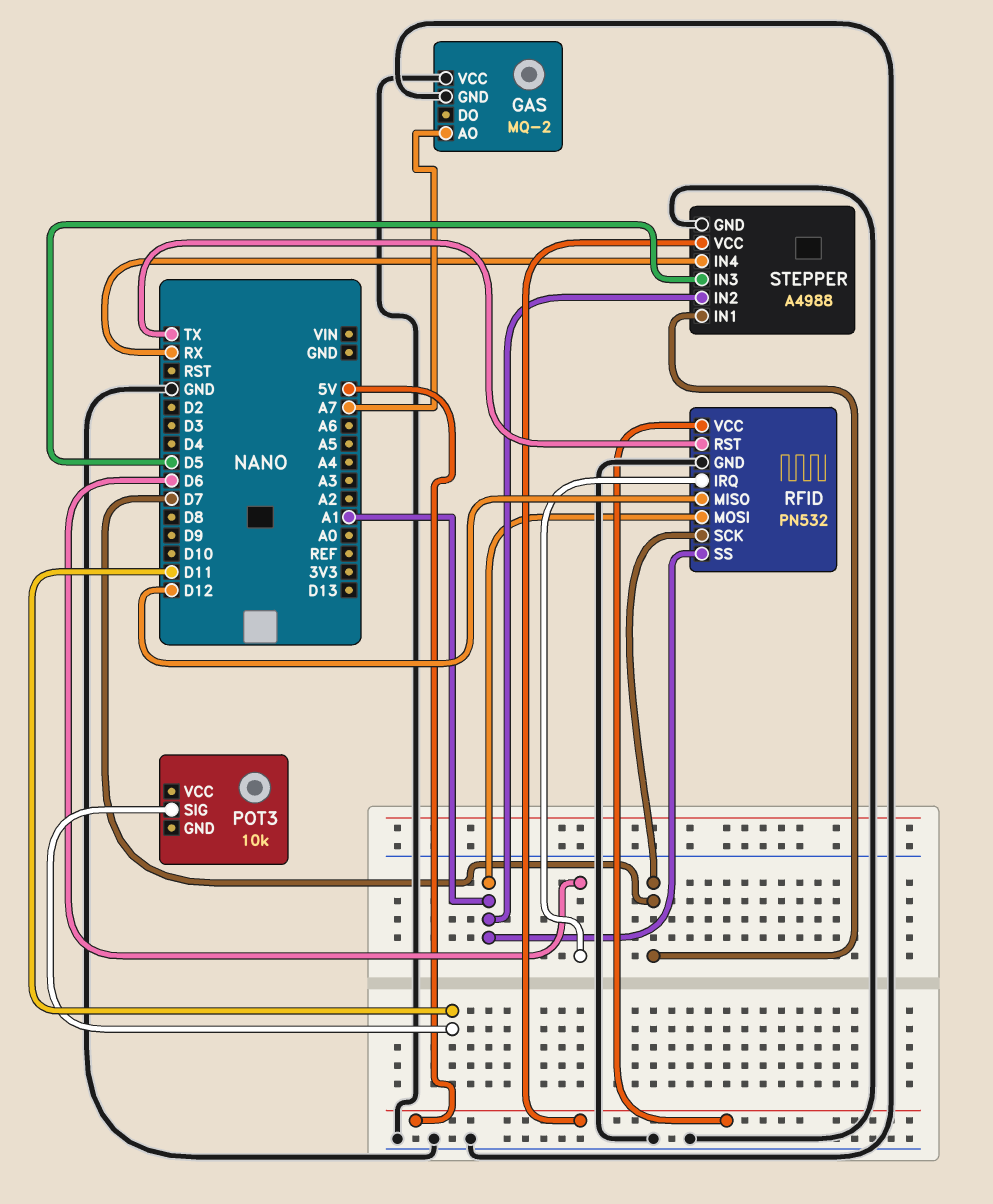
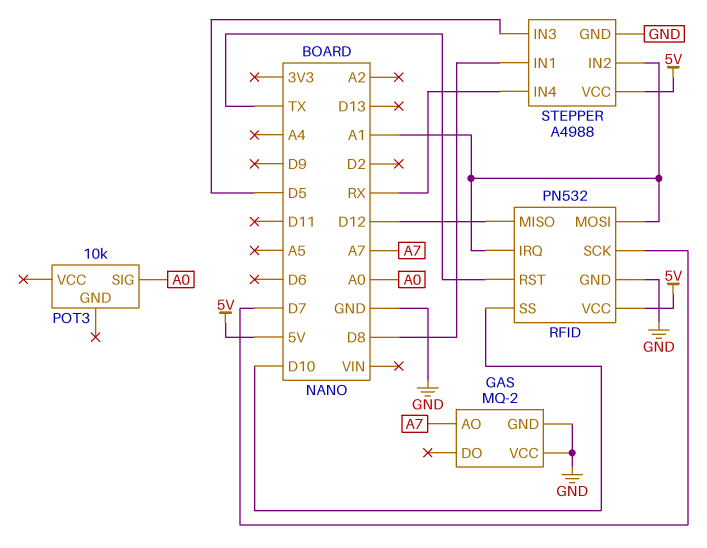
POT3 pin SIG: D11 -> A0
RFID pin IRQ: D6 -> A1
RFID pin SS: A1 -> D10
STEPPER pin IN1: D7 -> D8

